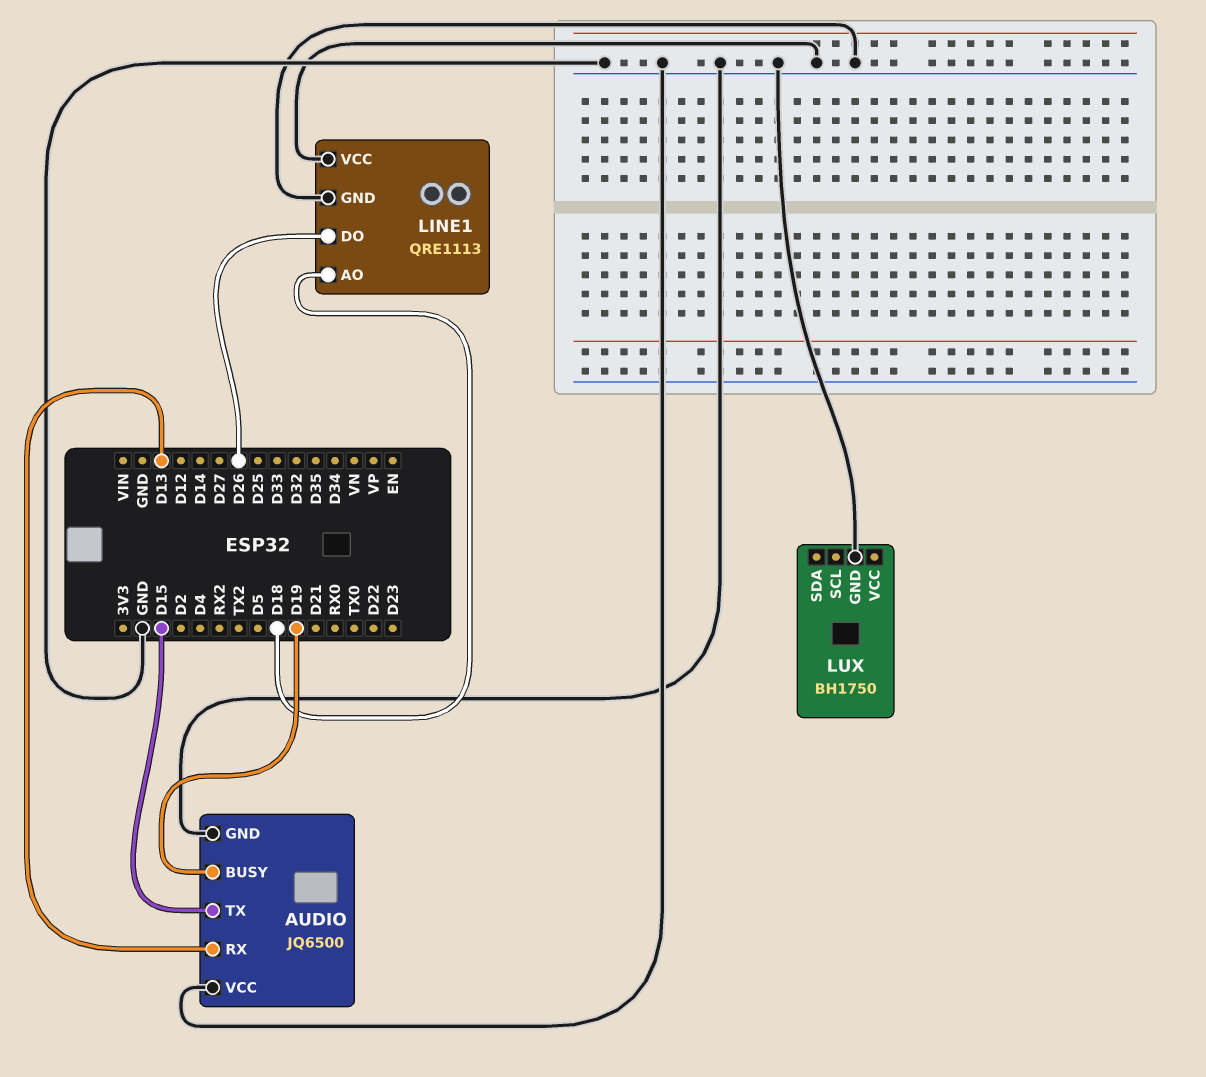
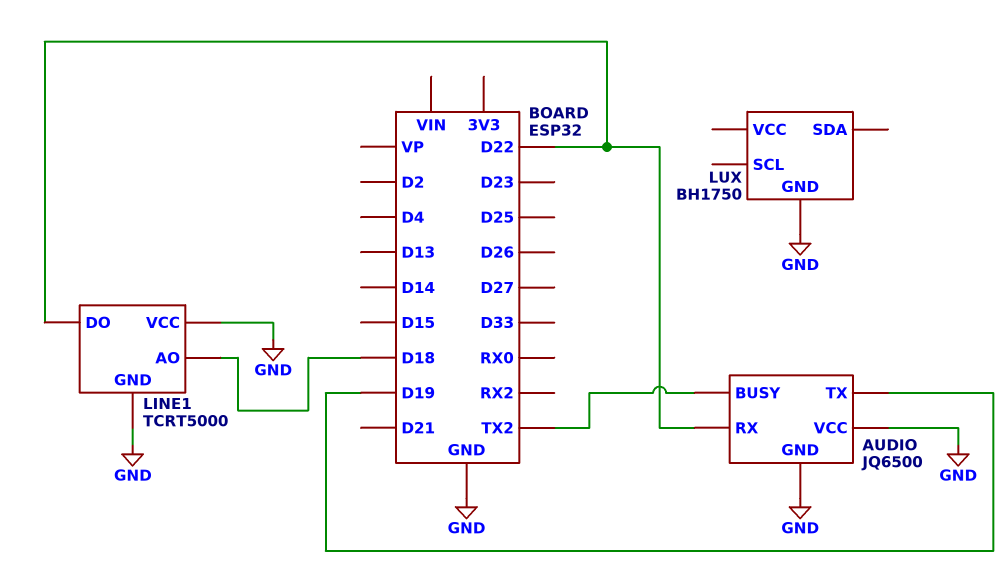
AUDIO pin BUSY: D19 -> TX2
AUDIO pin RX: D13 -> D22
AUDIO pin TX: D15 -> D19
LINE1: QRE1113 -> TCRT5000
LINE1 pin DO: D26 -> D22

